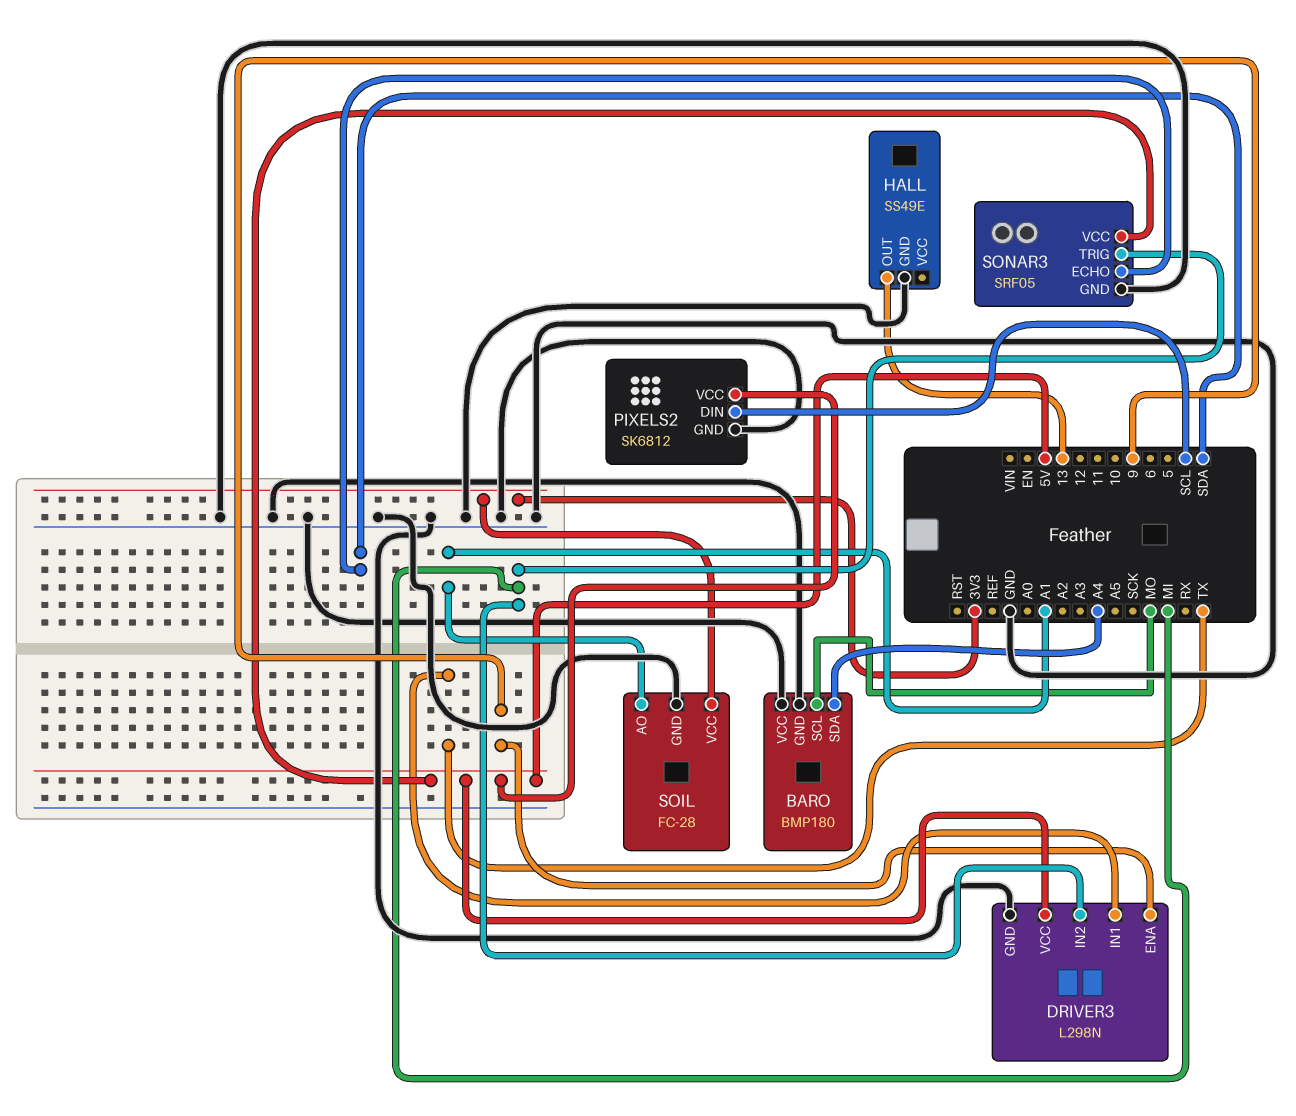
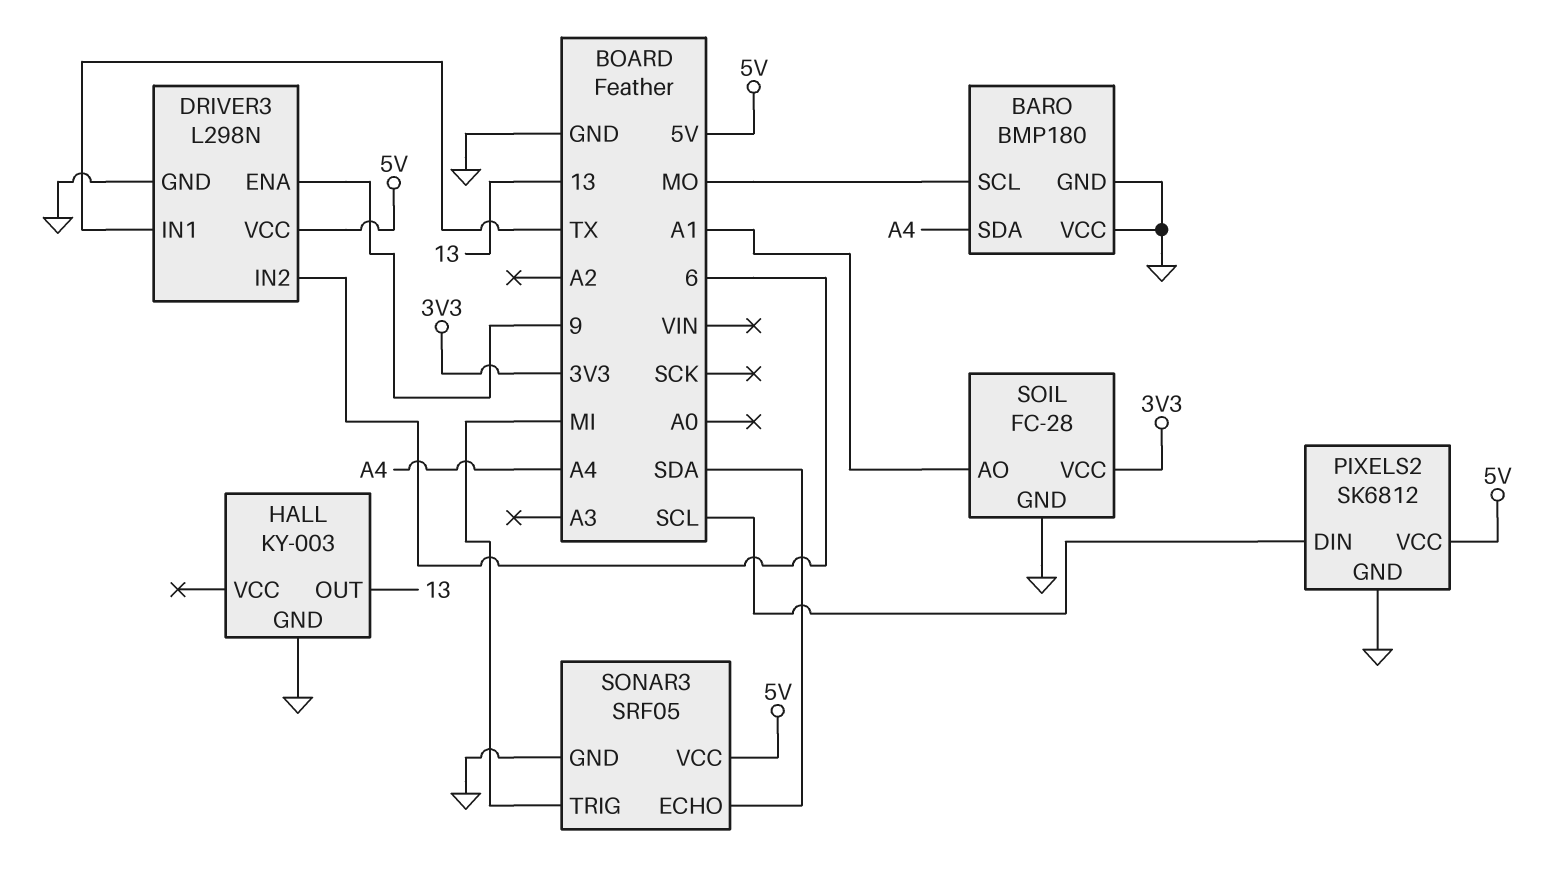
DRIVER3 pin IN2: MI -> 6
HALL: SS49E -> KY-003

